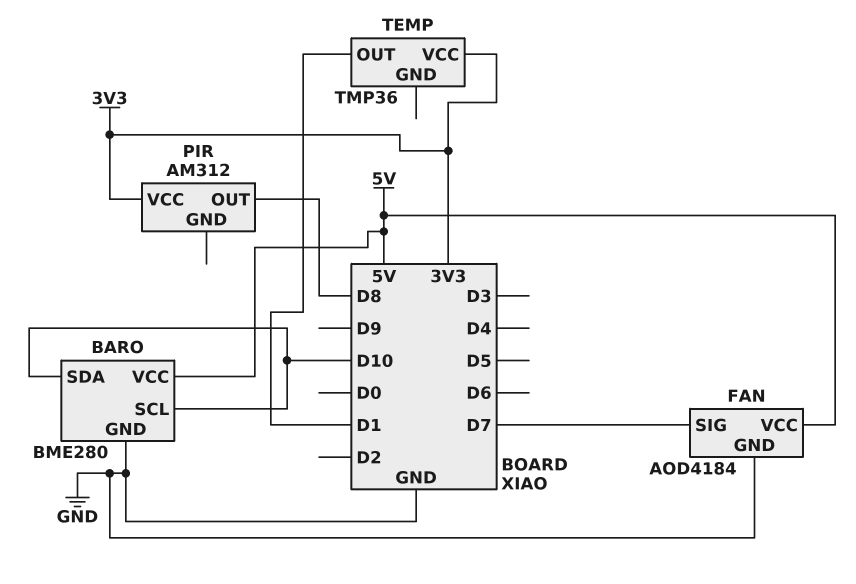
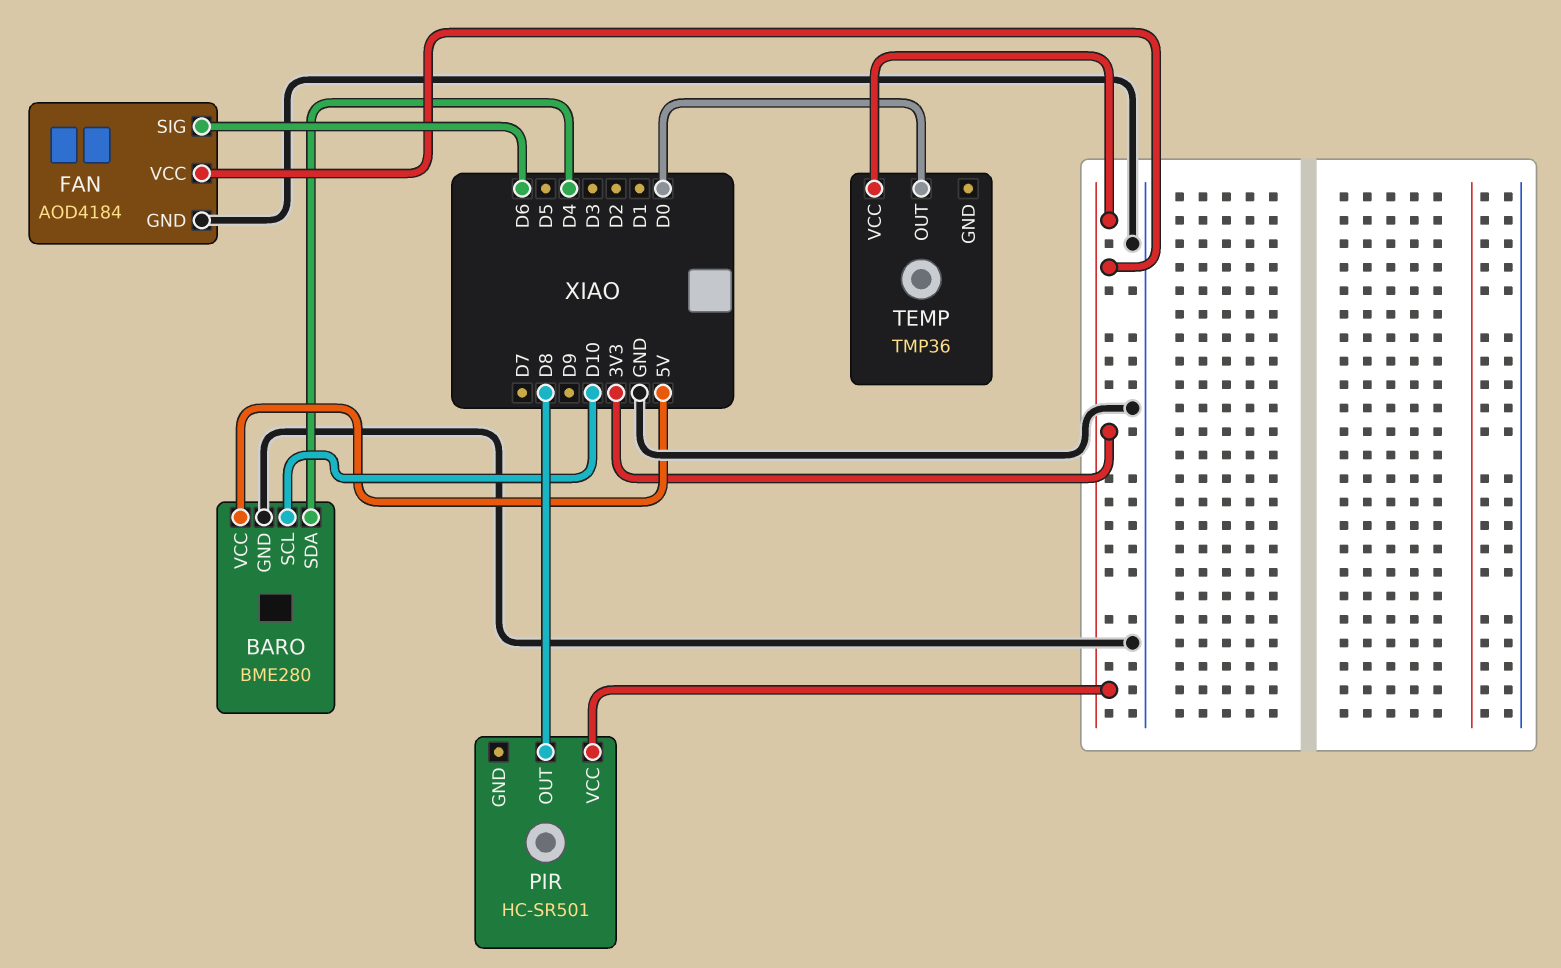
BARO pin SDA: D10 -> D4
FAN pin SIG: D7 -> D6
FAN pin VCC: 5V -> 3V3
PIR: AM312 -> HC-SR501
TEMP pin OUT: D1 -> D0

